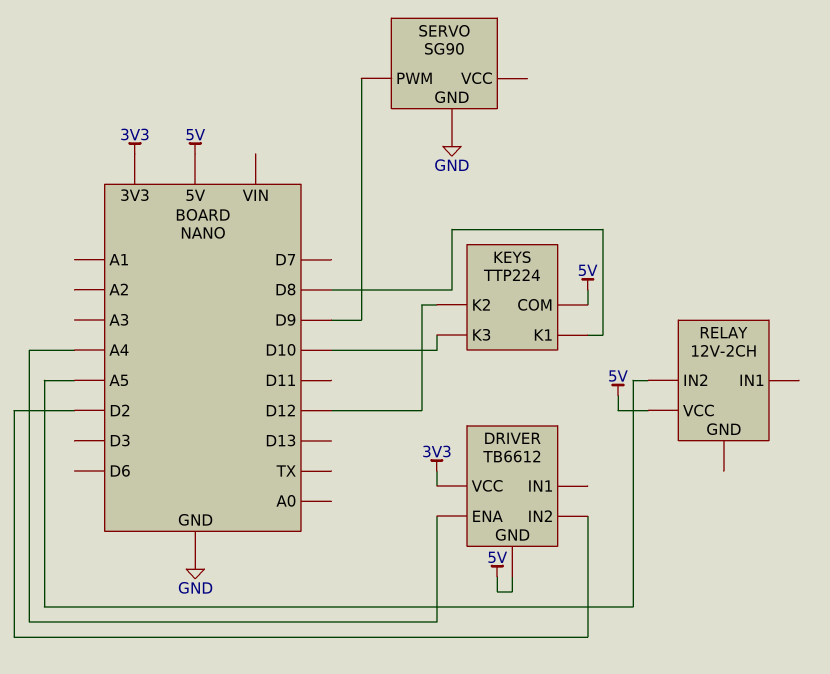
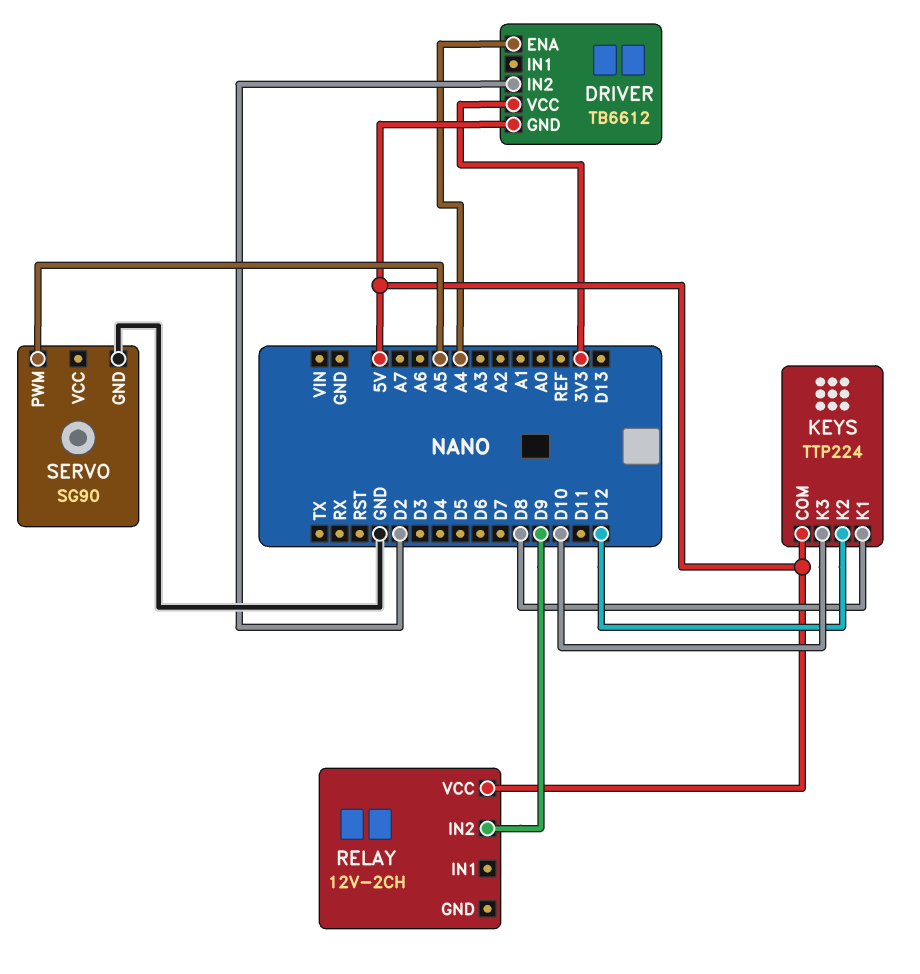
RELAY pin IN2: A5 -> D9
SERVO pin PWM: D9 -> A5

